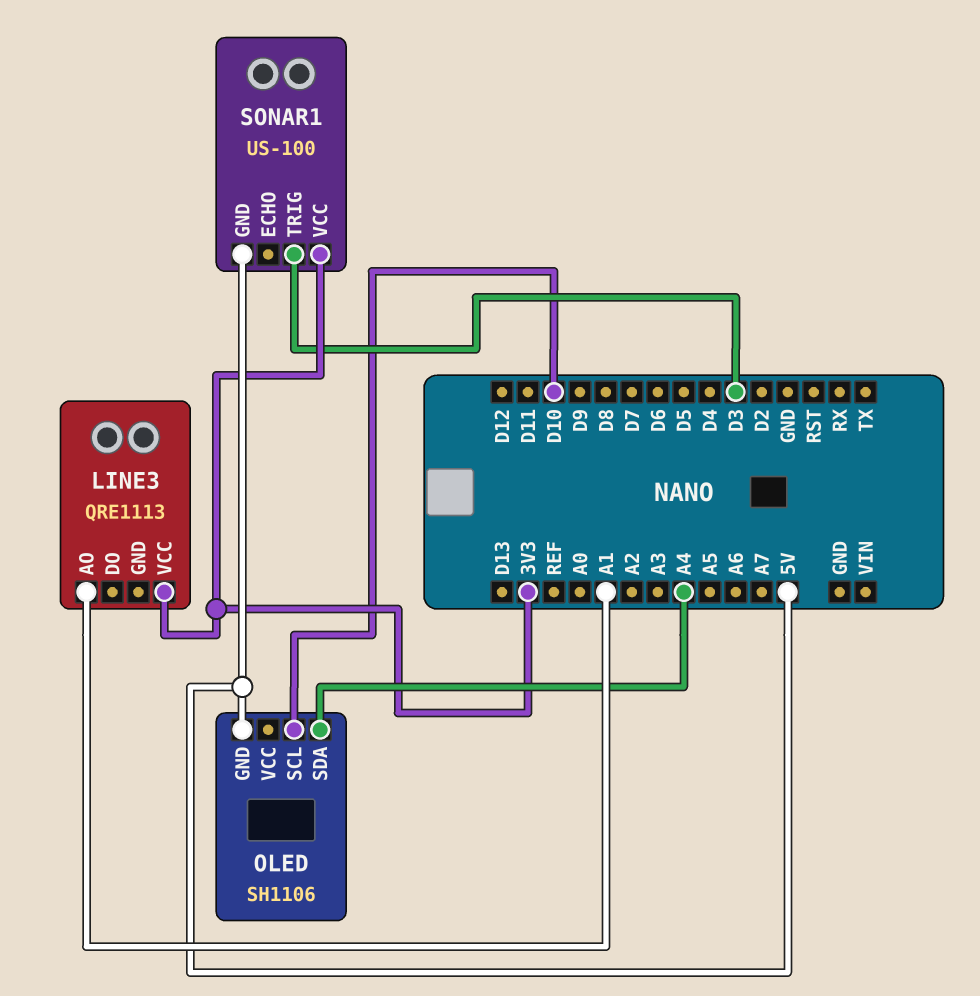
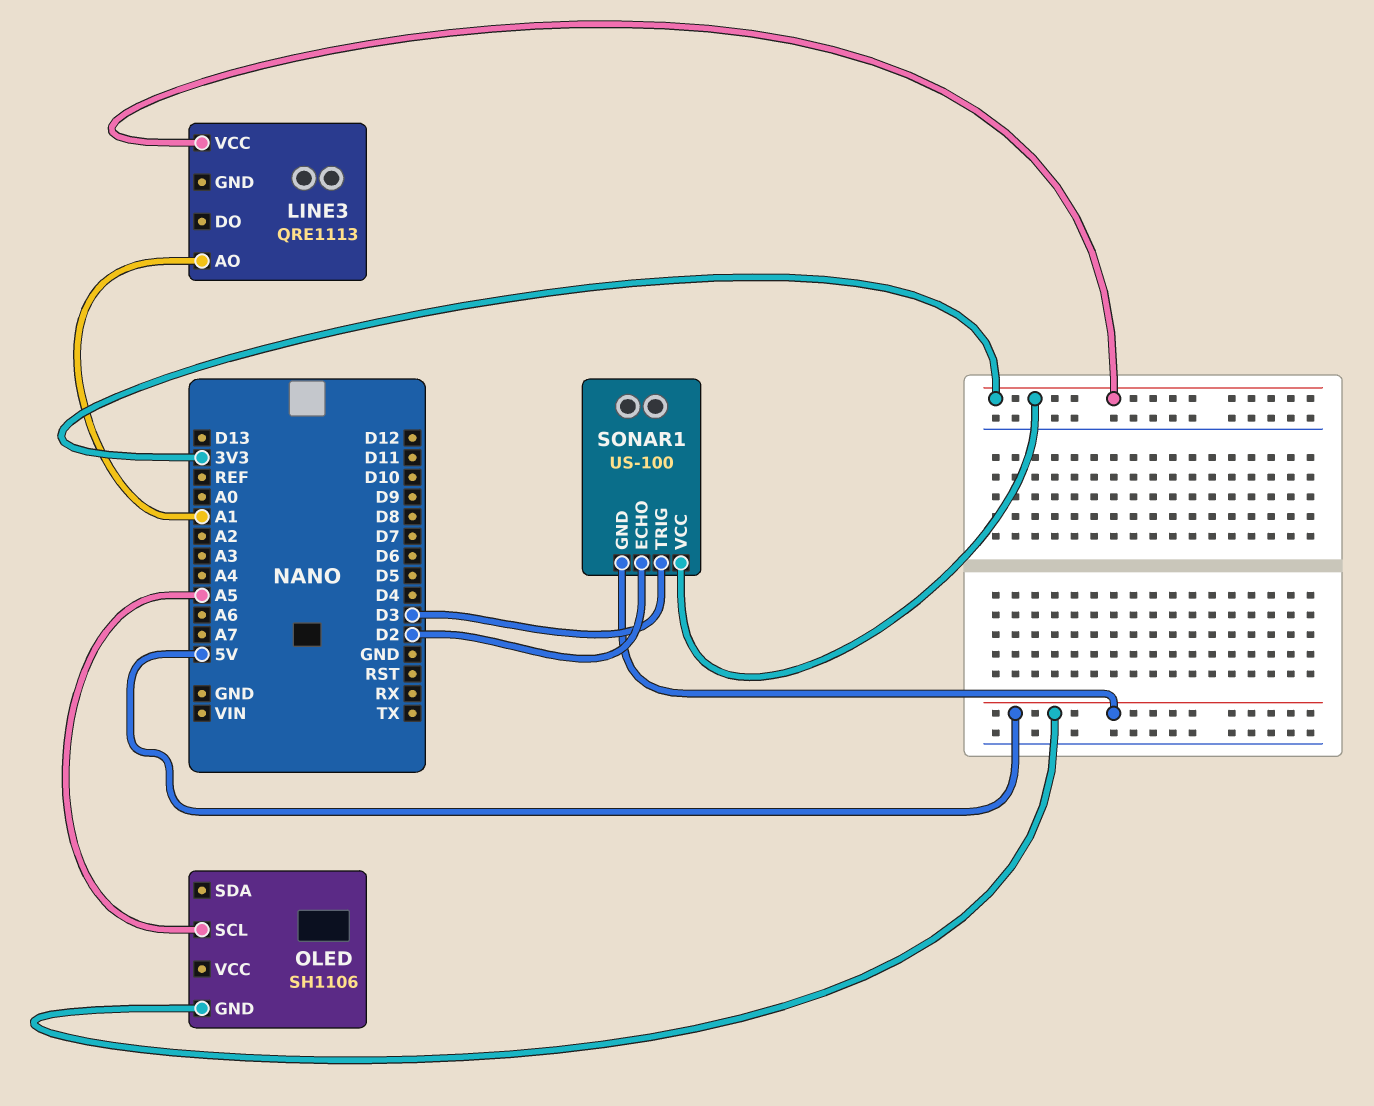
OLED pin SCL: D10 -> A5
OLED pin SDA: A4 -> none
SONAR1 pin ECHO: none -> D2

